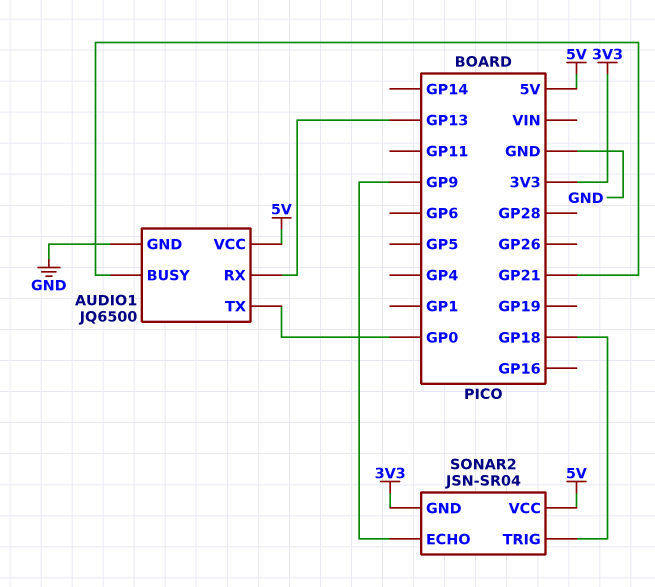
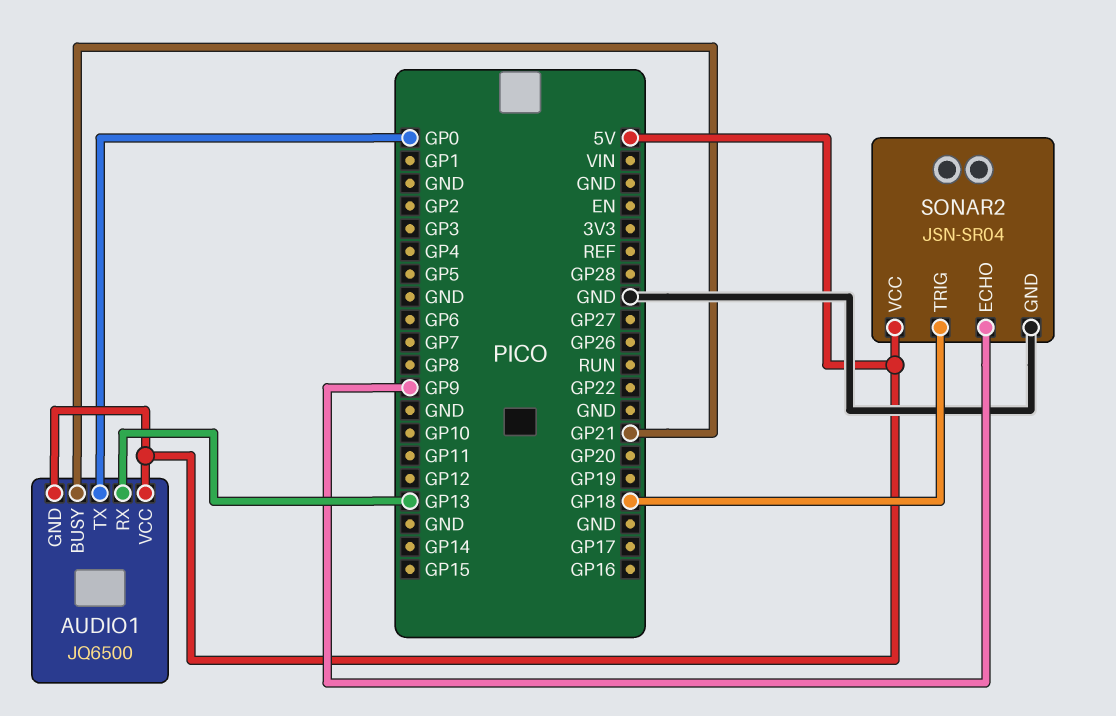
AUDIO1 pin GND: GND -> 5V
SONAR2 pin GND: 3V3 -> GND

